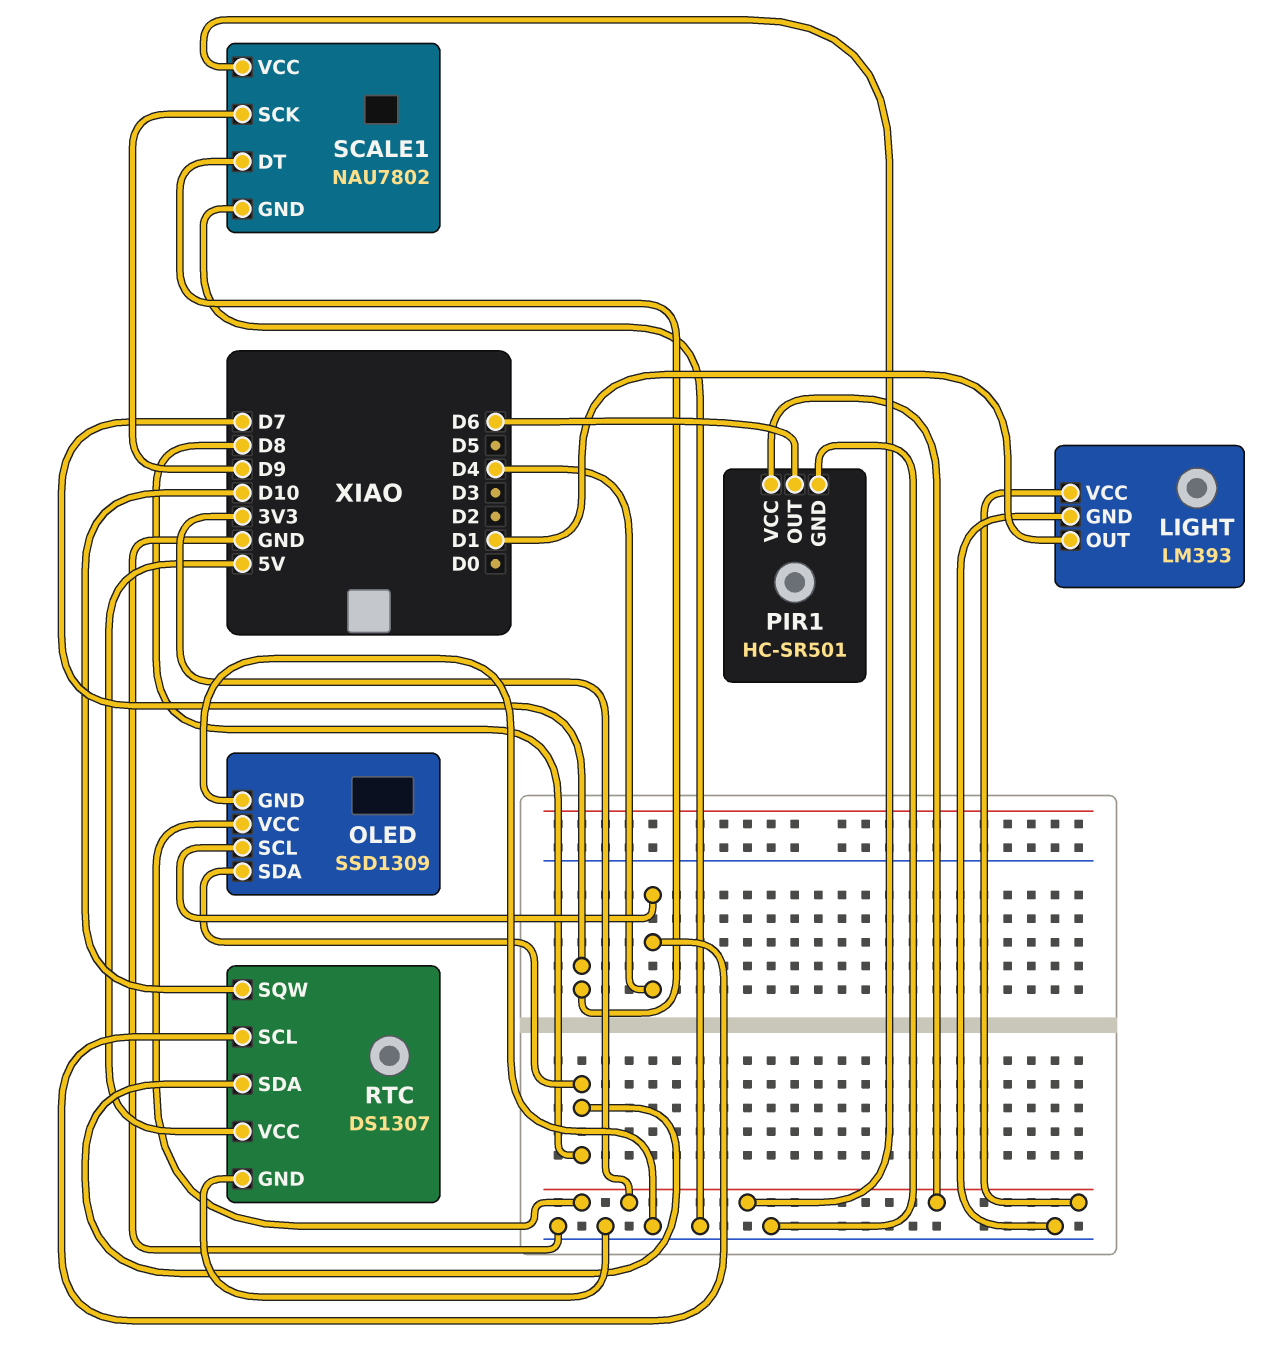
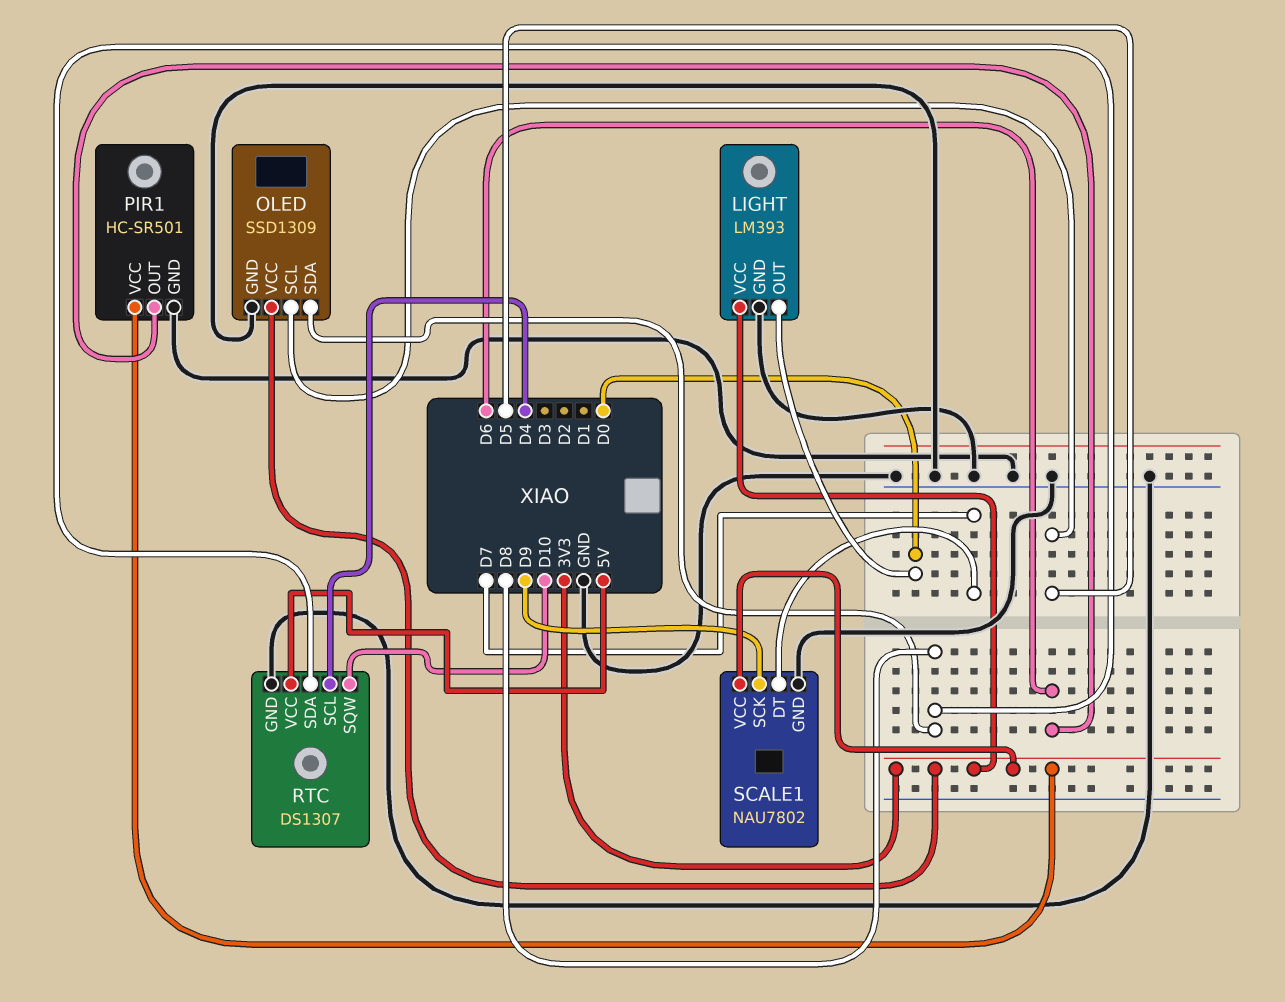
LIGHT pin OUT: D1 -> D0
OLED pin SCL: D4 -> D5

